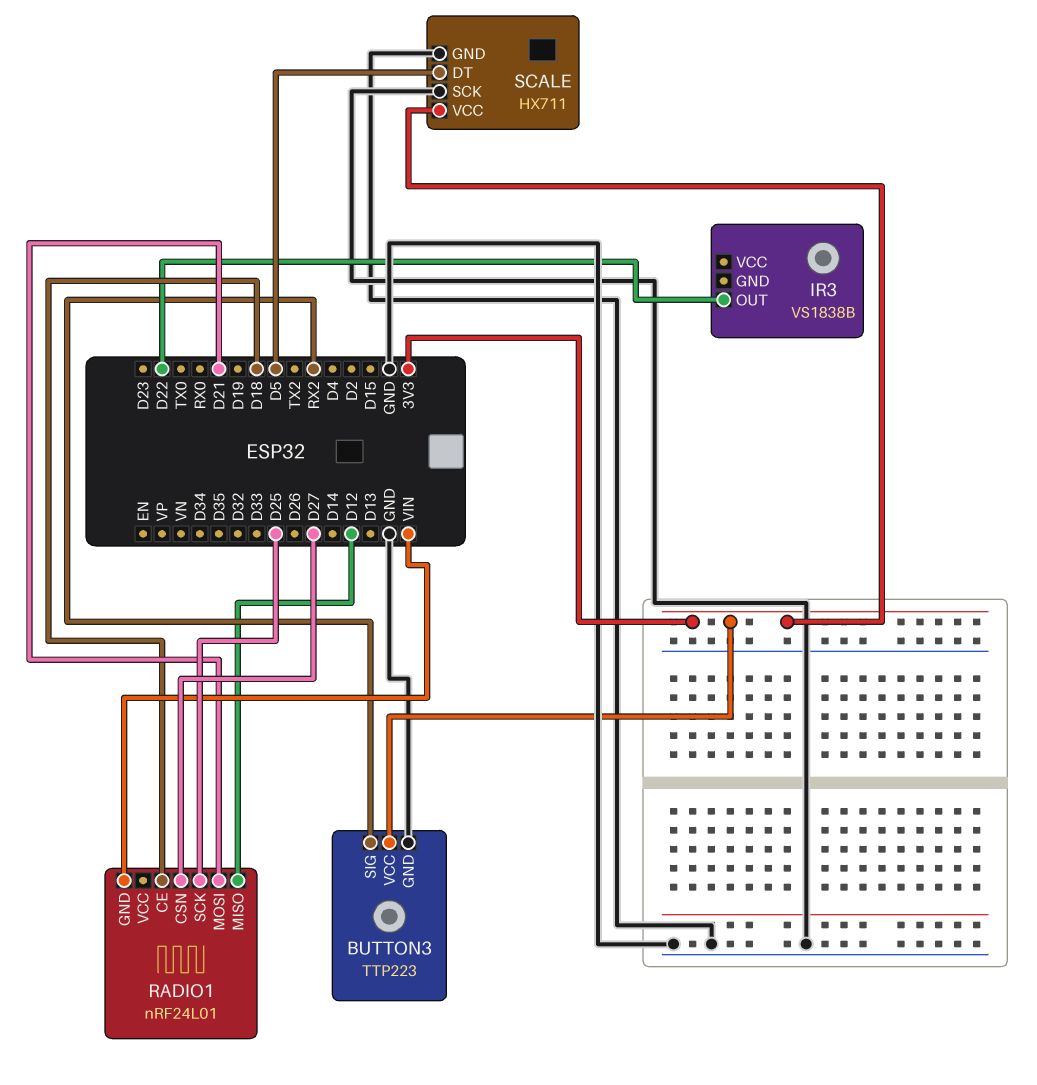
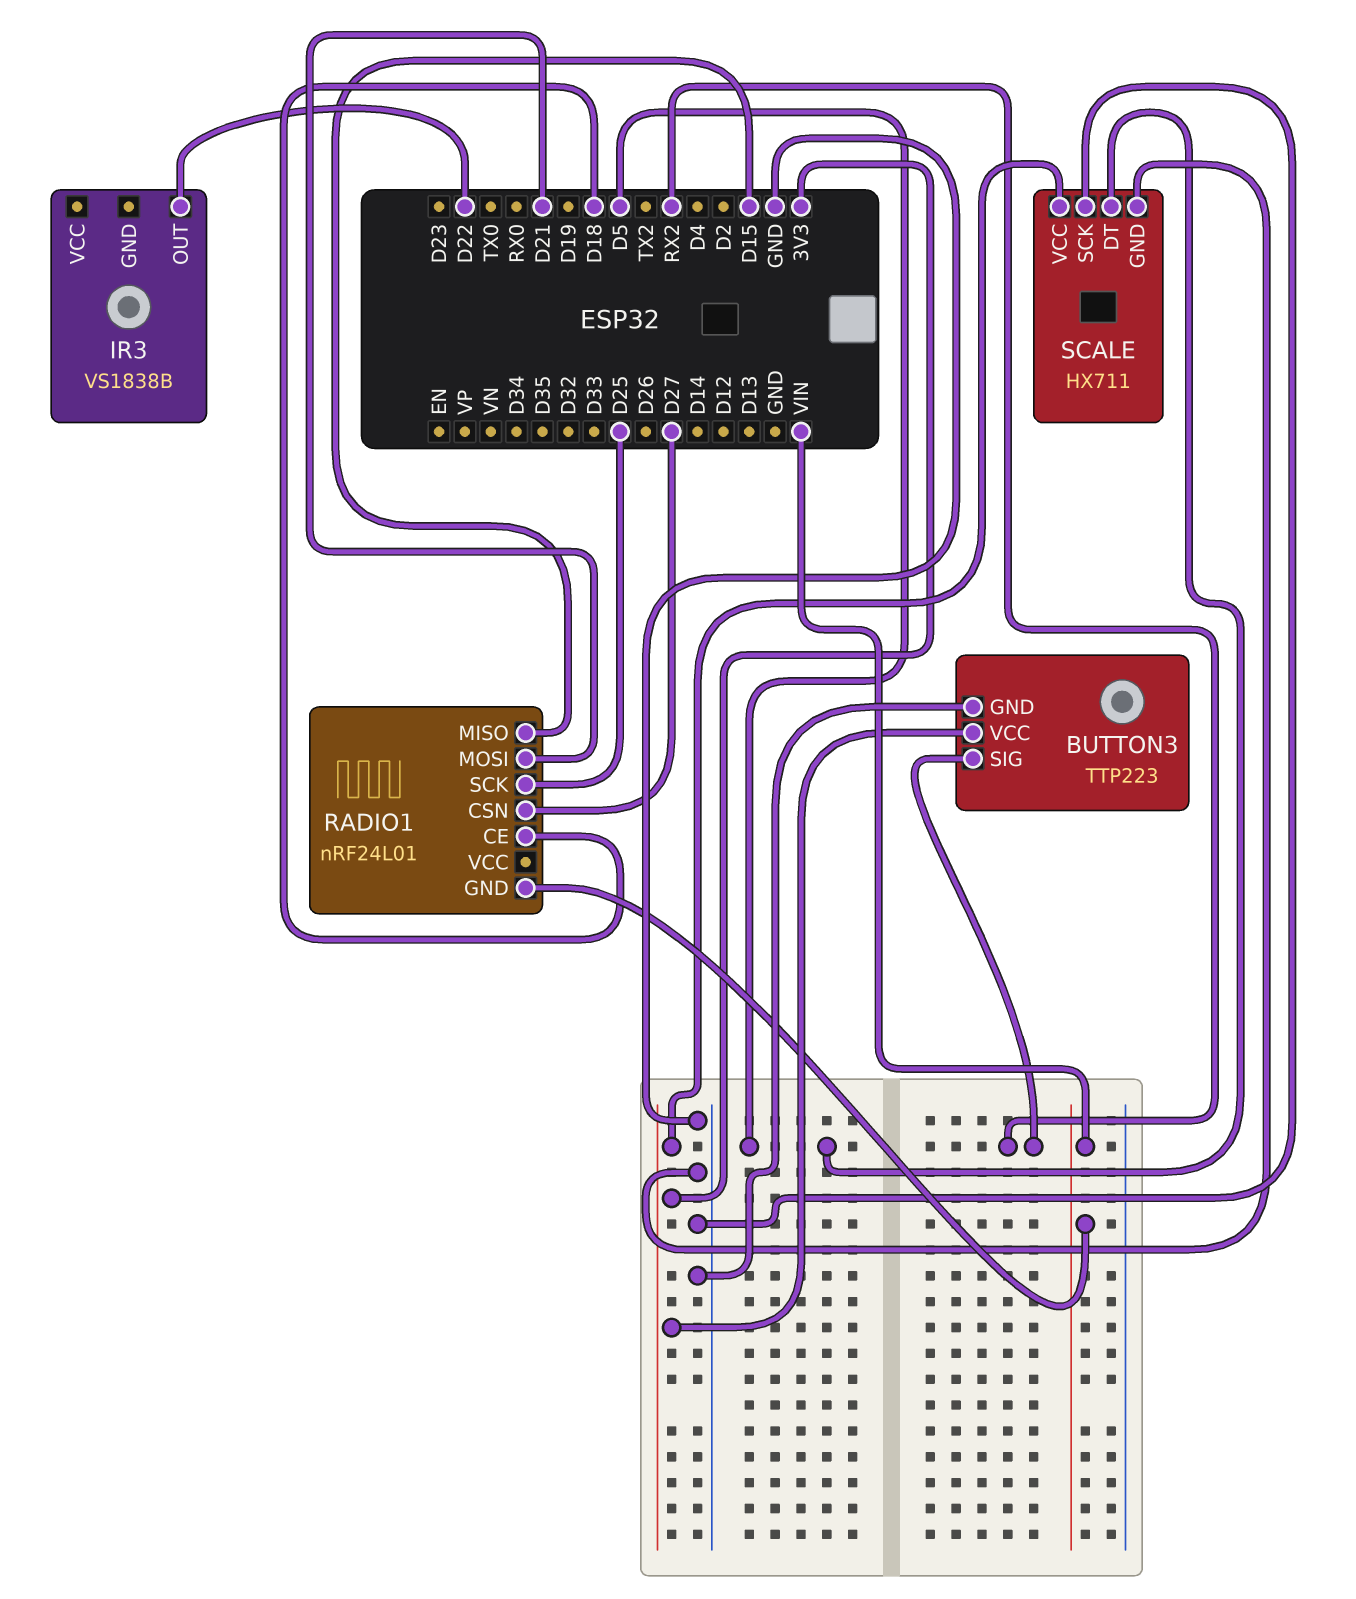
RADIO1 pin MISO: D12 -> D15

